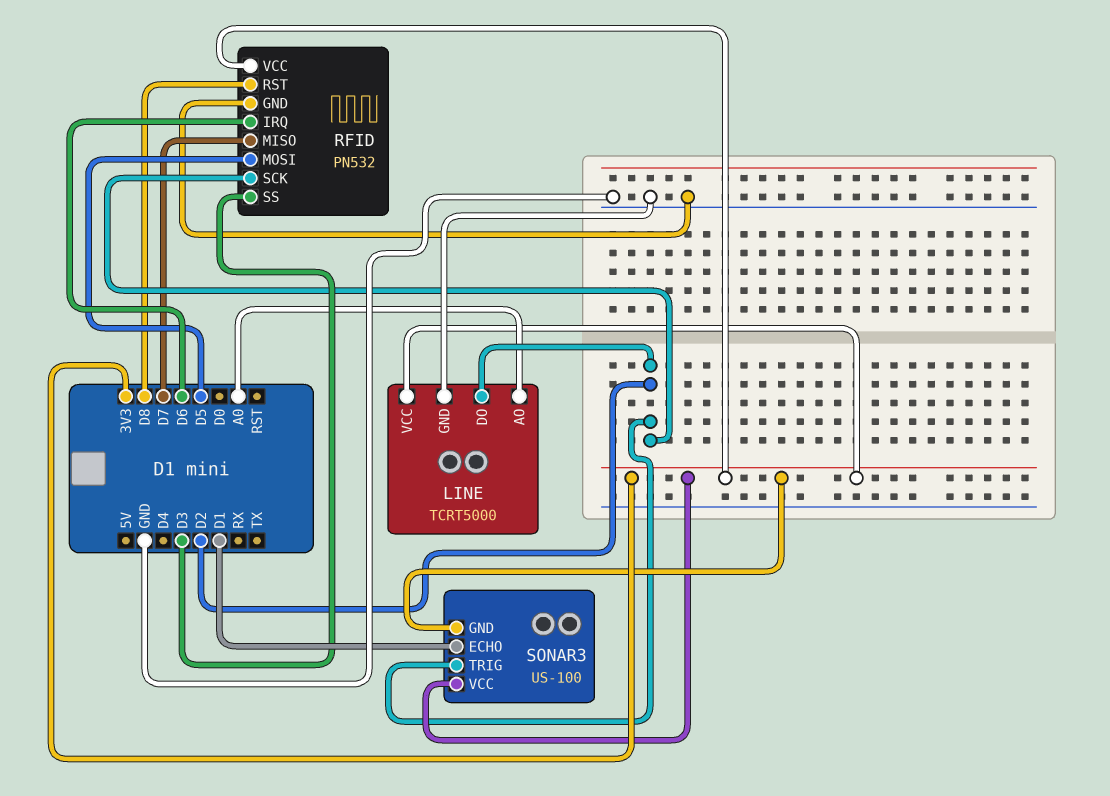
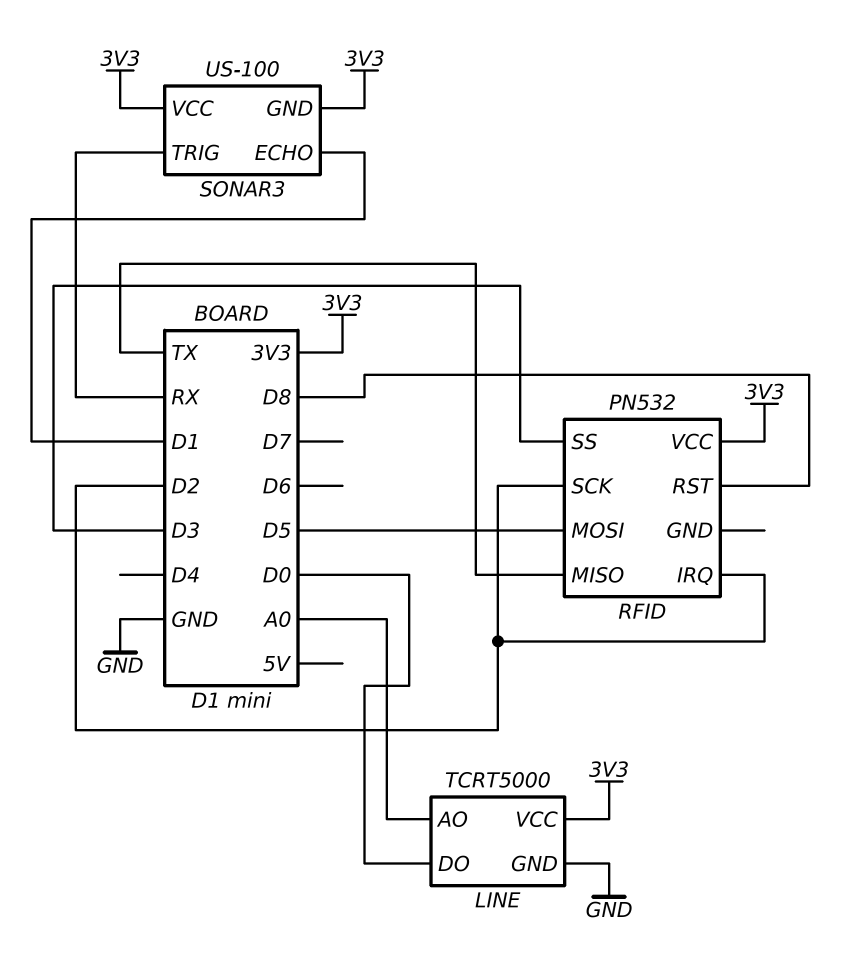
LINE pin DO: D2 -> D0
RFID pin GND: GND -> none
RFID pin IRQ: D6 -> D2
RFID pin MISO: D7 -> TX
SONAR3 pin TRIG: D2 -> RX

